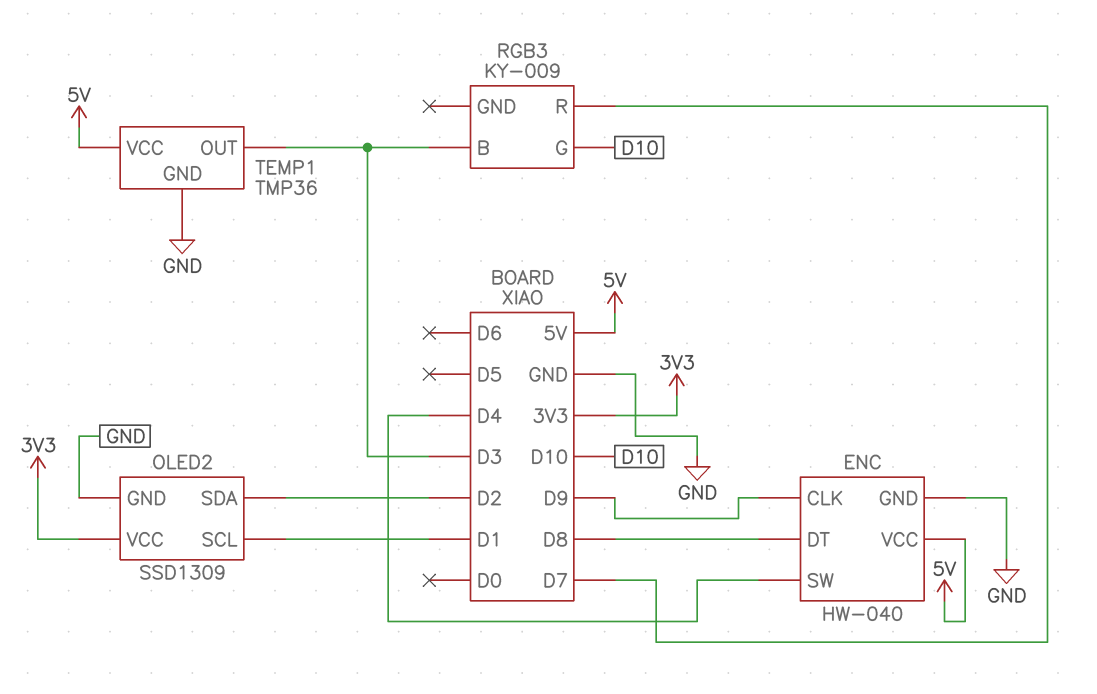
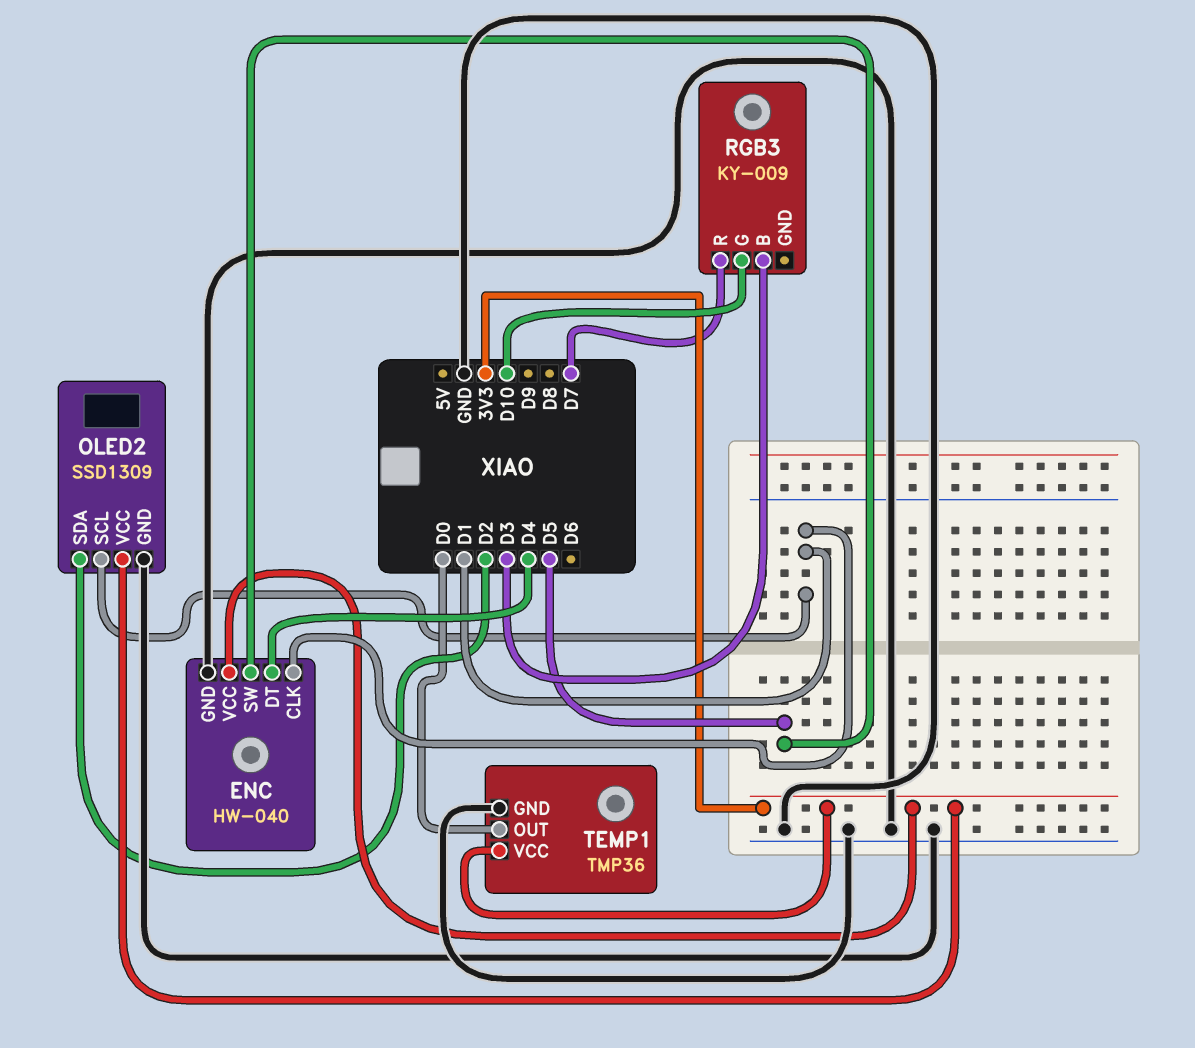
ENC pin CLK: D9 -> D1
ENC pin DT: D8 -> D4
ENC pin SW: D4 -> D5
ENC pin VCC: 5V -> 3V3
TEMP1 pin OUT: D3 -> D0
TEMP1 pin VCC: 5V -> 3V3

